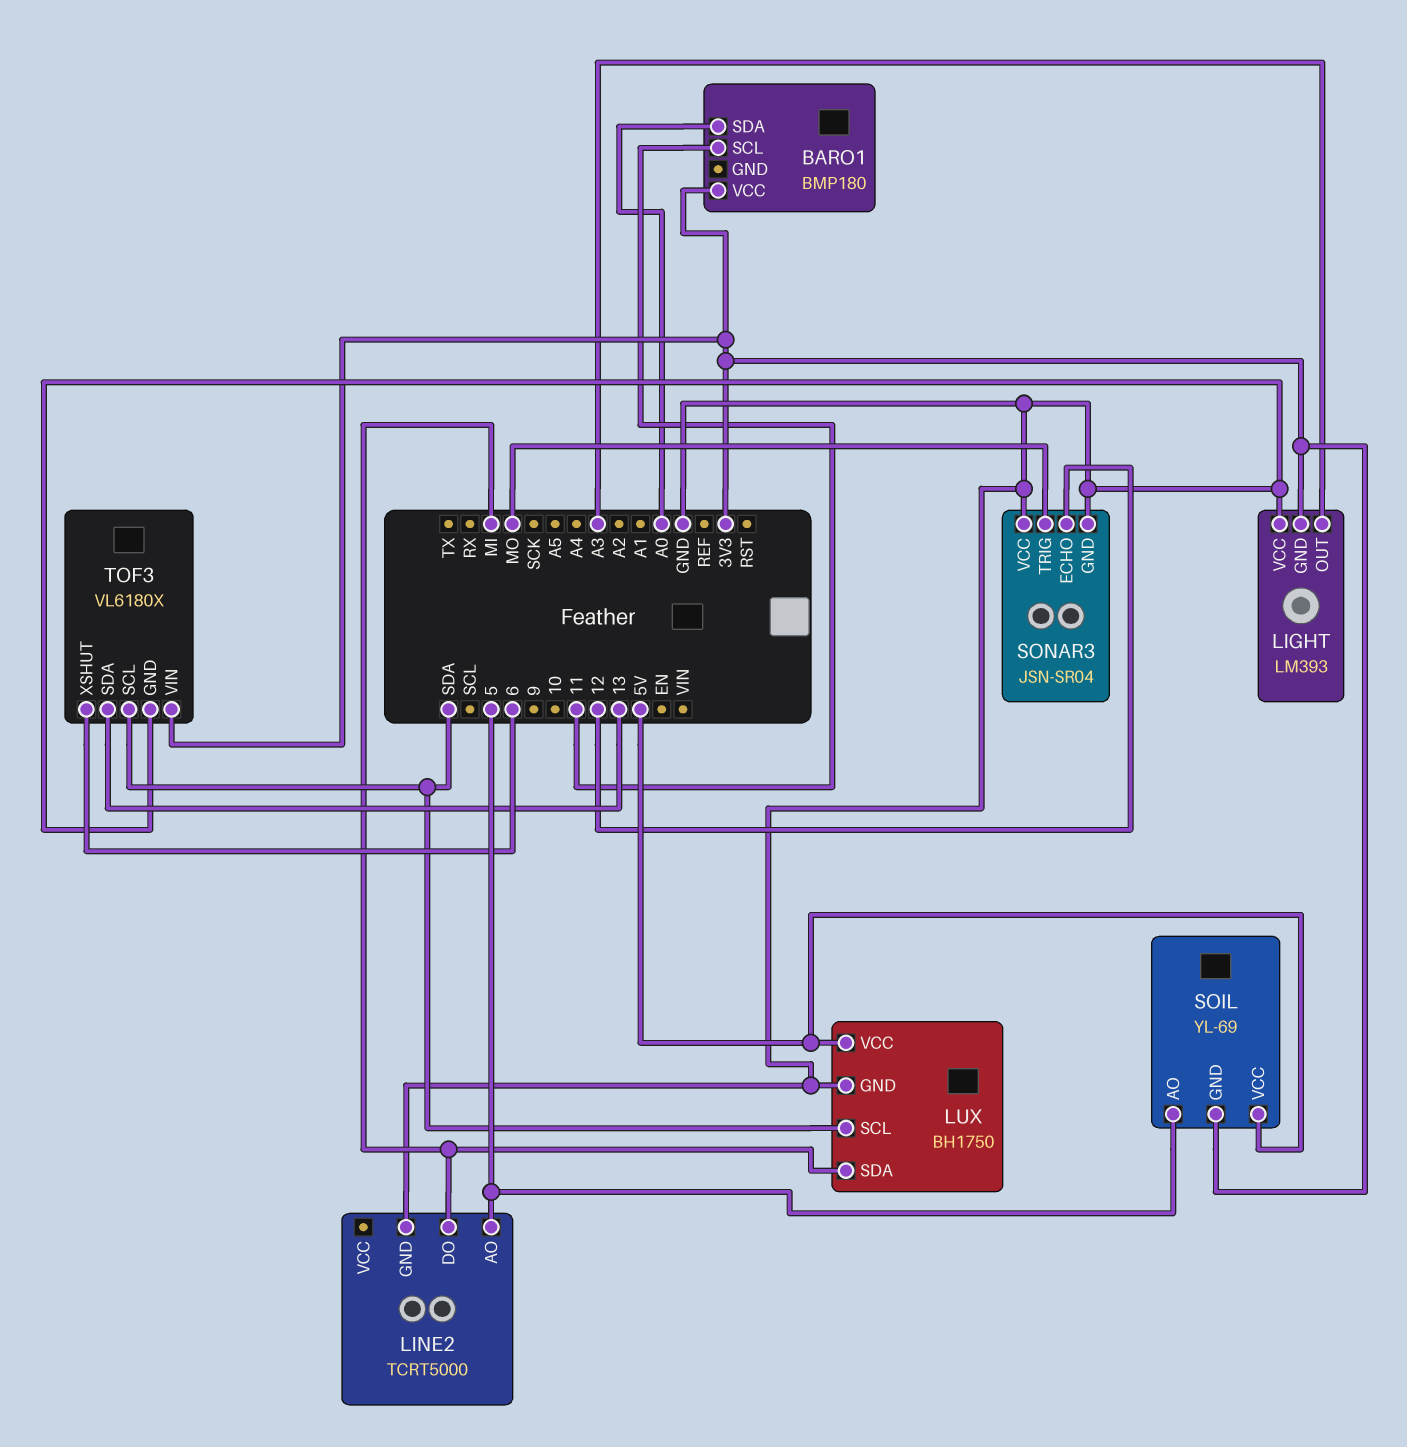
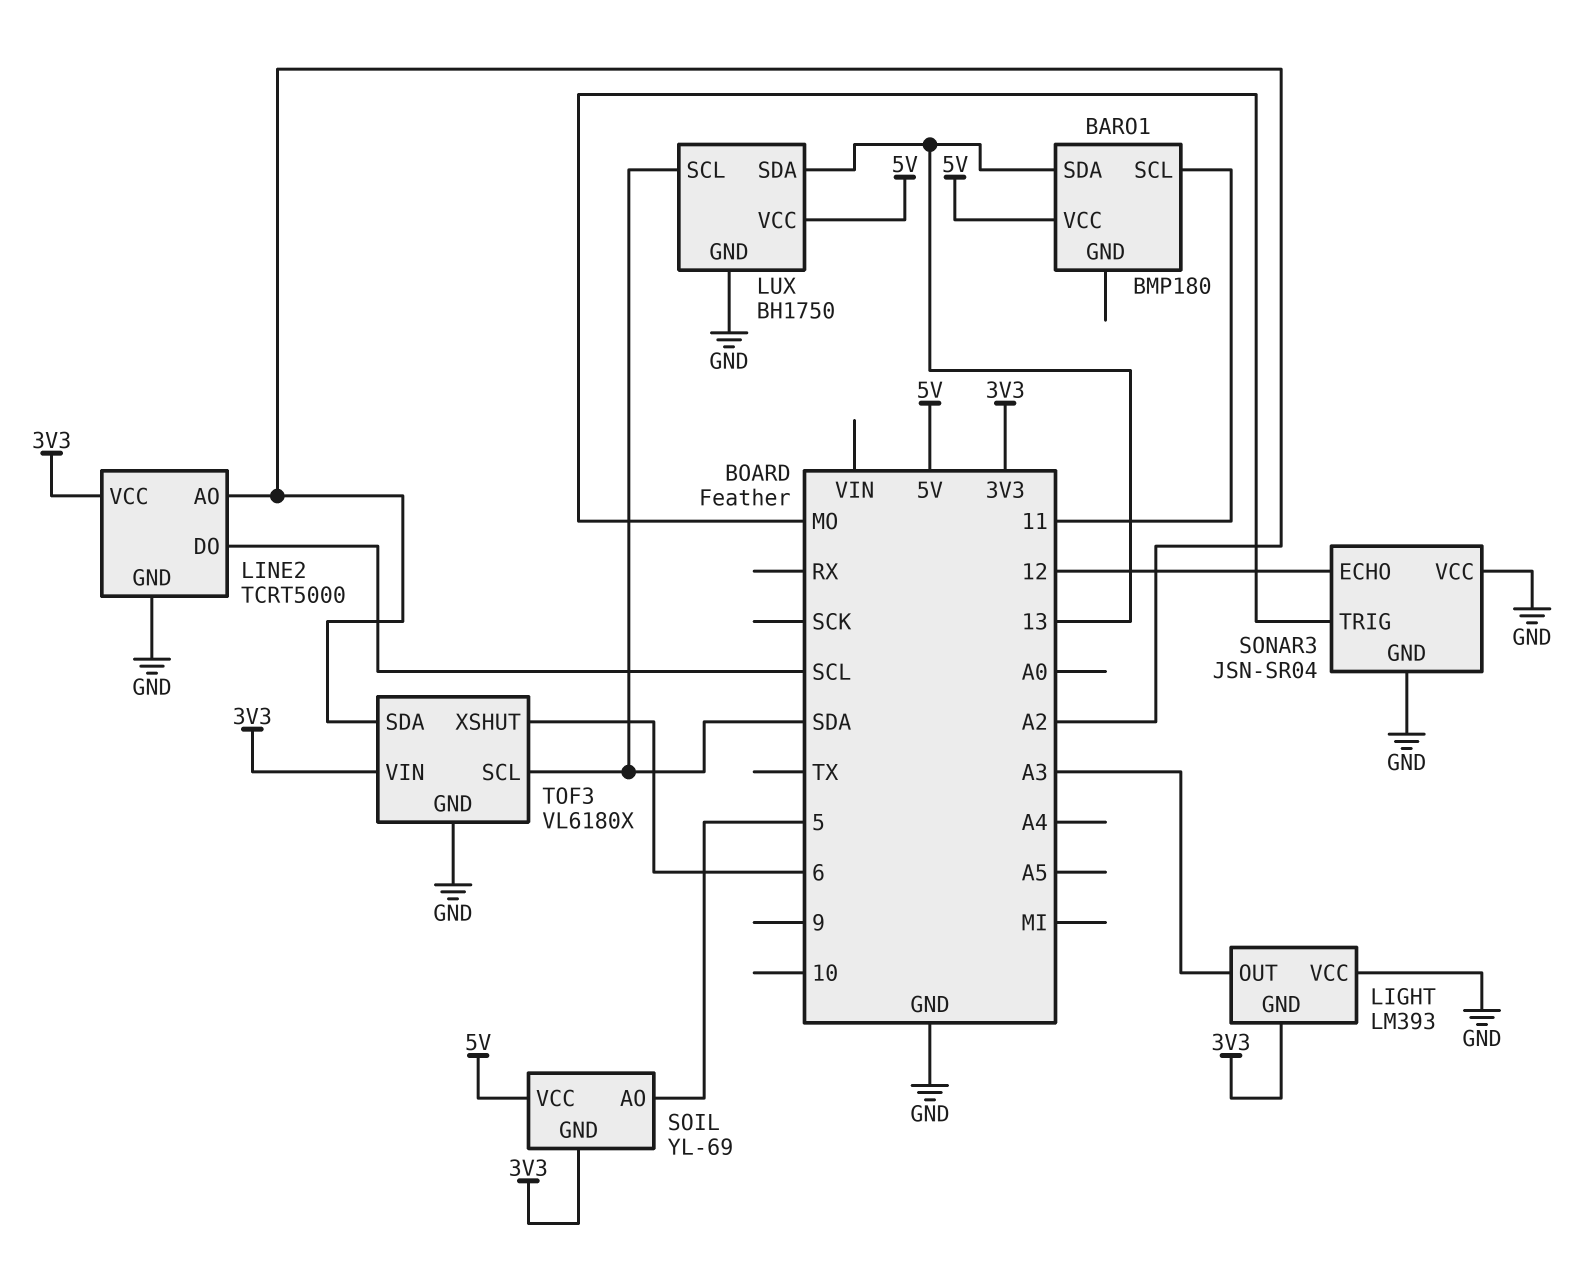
BARO1 pin SDA: A0 -> 13
BARO1 pin VCC: 3V3 -> 5V
LINE2 pin AO: 5 -> A2
LINE2 pin DO: MI -> SCL
LINE2 pin VCC: none -> 3V3
LUX pin SDA: MI -> 13
TOF3 pin SDA: 13 -> A2

